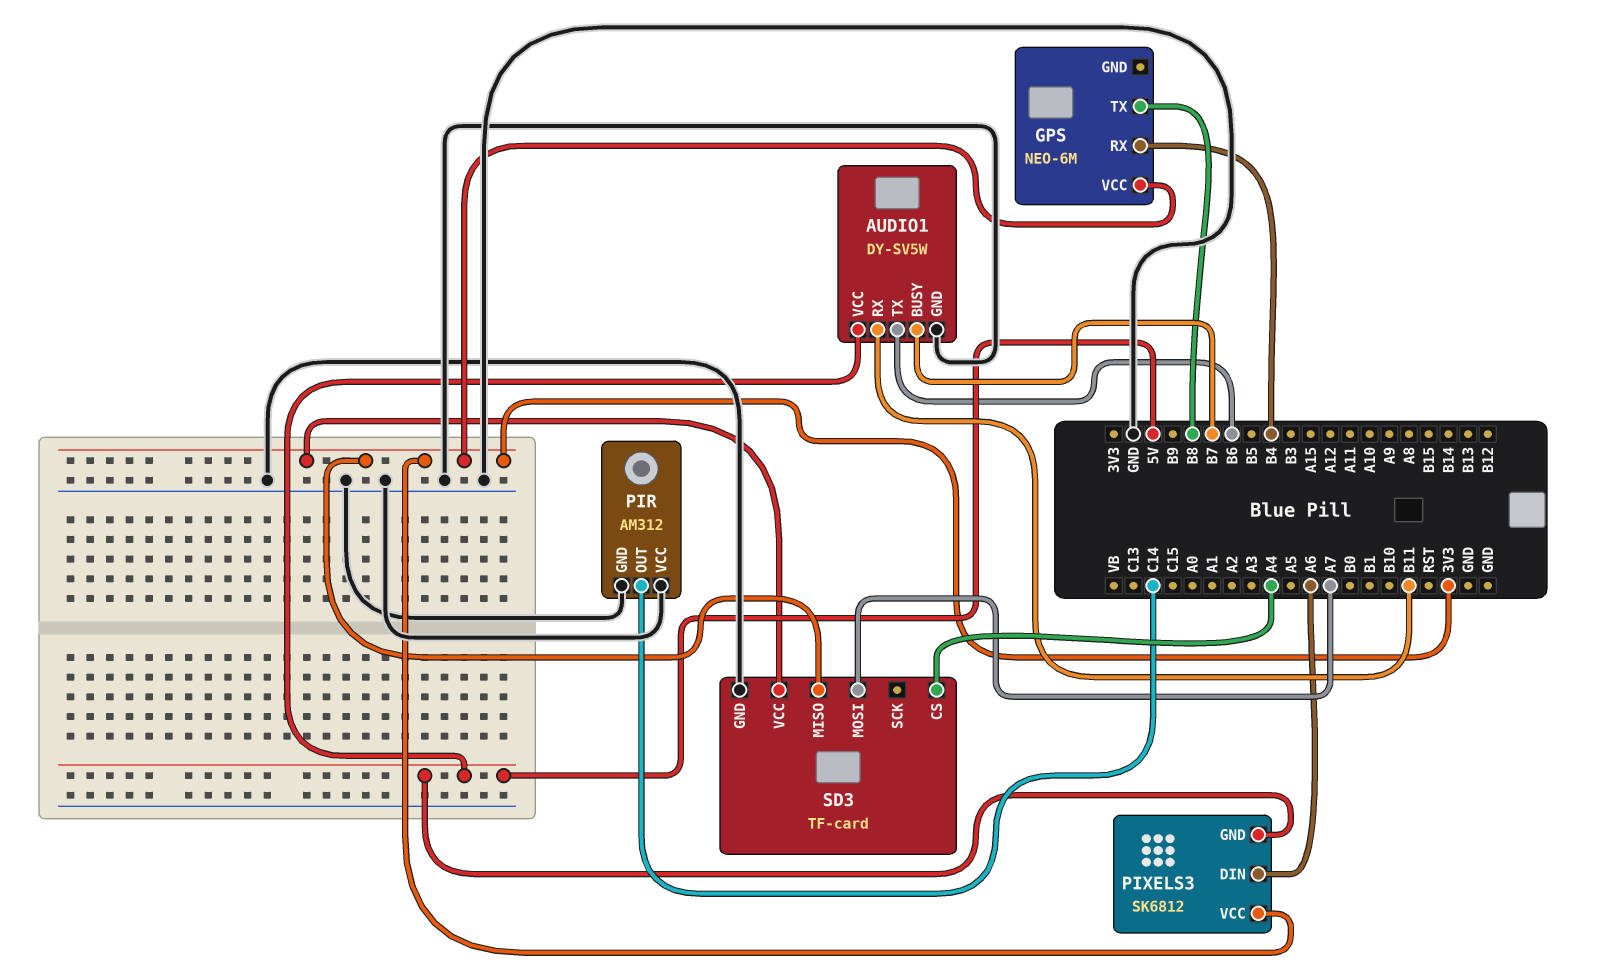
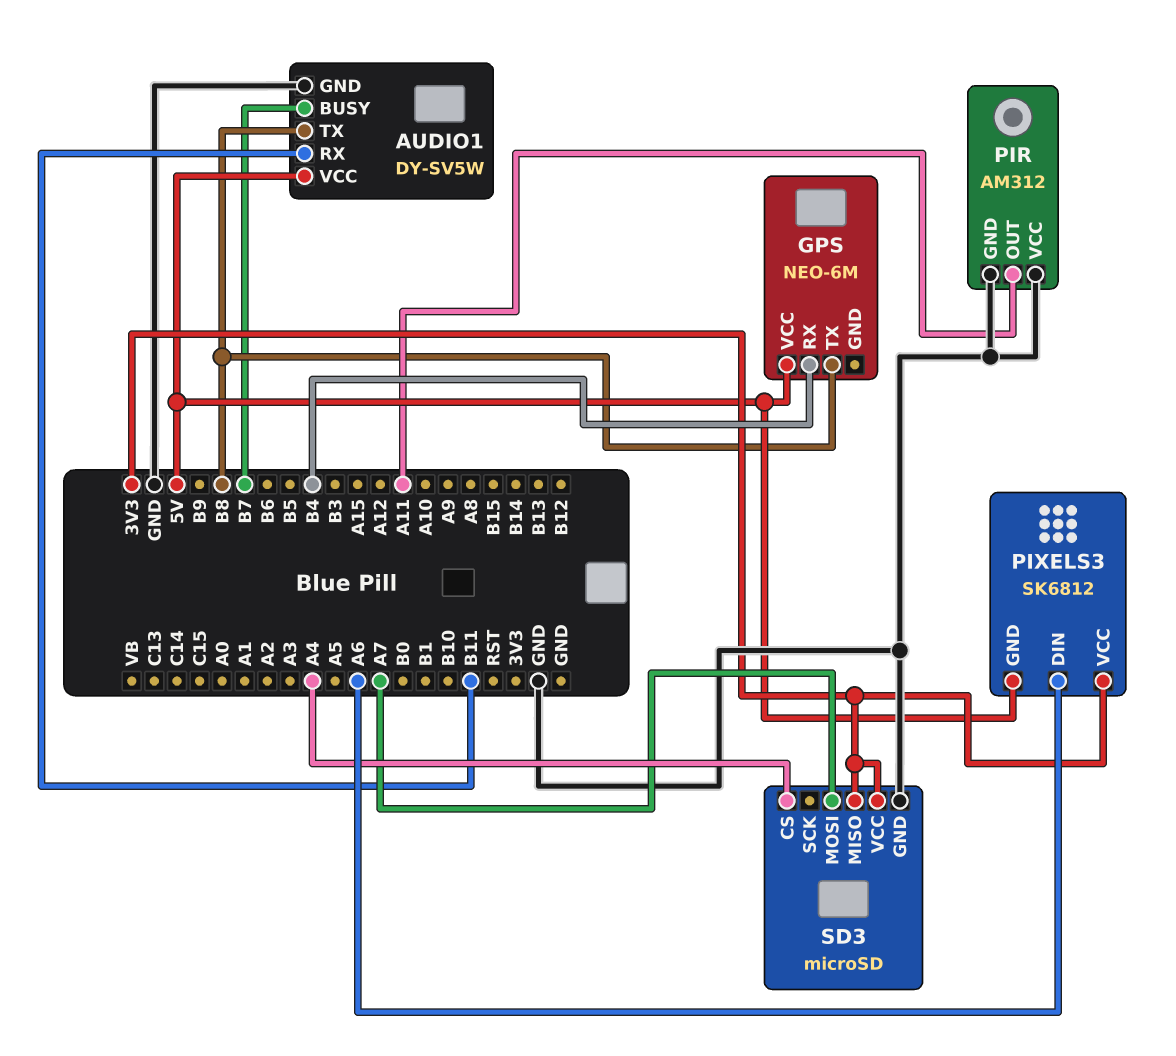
AUDIO1 pin TX: B6 -> B8
GPS pin VCC: 3V3 -> 5V
PIR pin OUT: C14 -> A11
SD3: TF-card -> microSD

